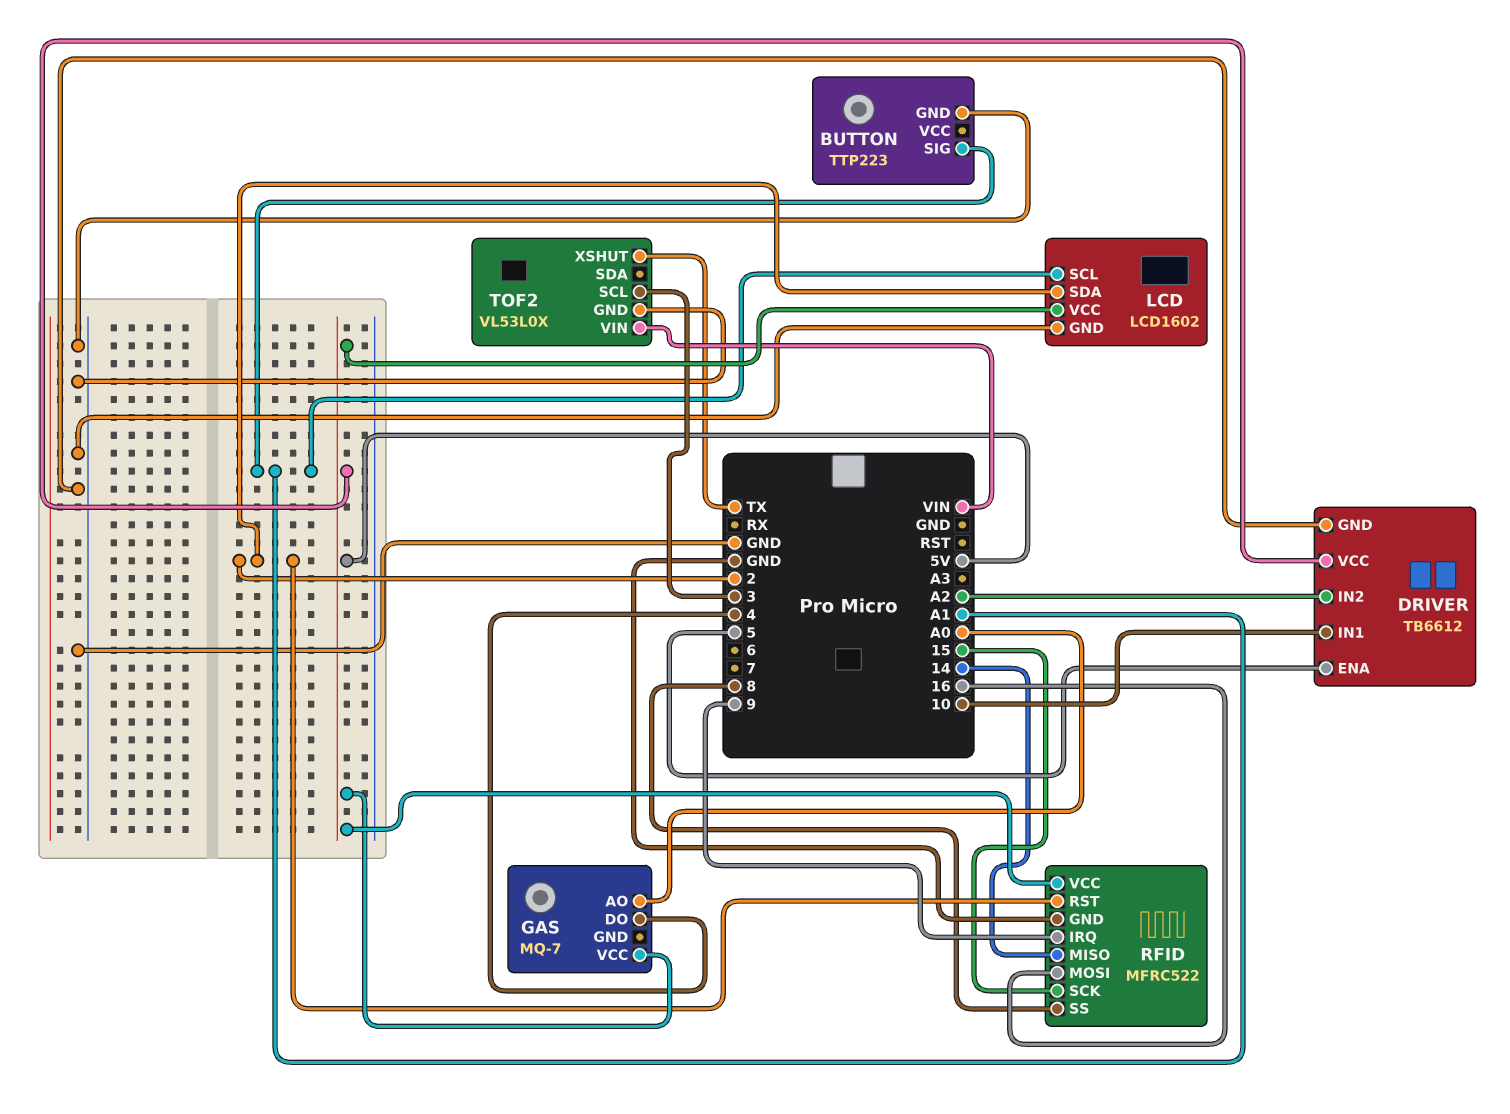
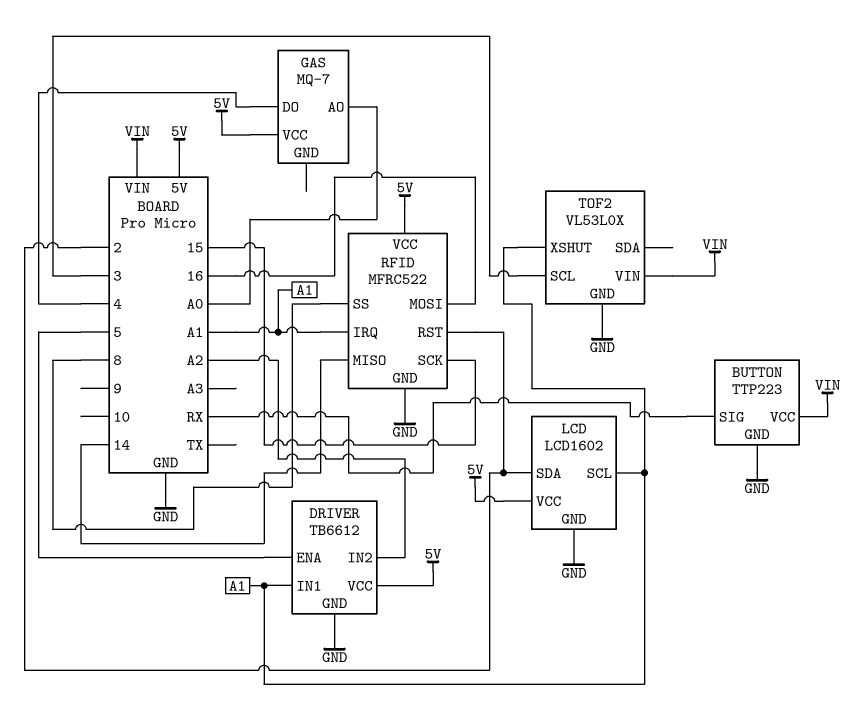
BUTTON pin SIG: A1 -> RX
BUTTON pin VCC: none -> VIN
DRIVER pin IN1: 10 -> A1
RFID pin IRQ: 9 -> A1
TOF2 pin XSHUT: TX -> A1

